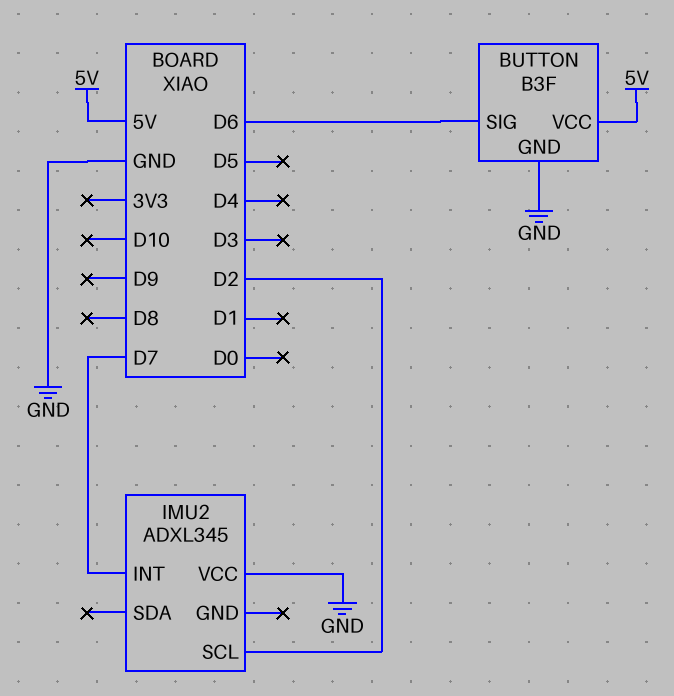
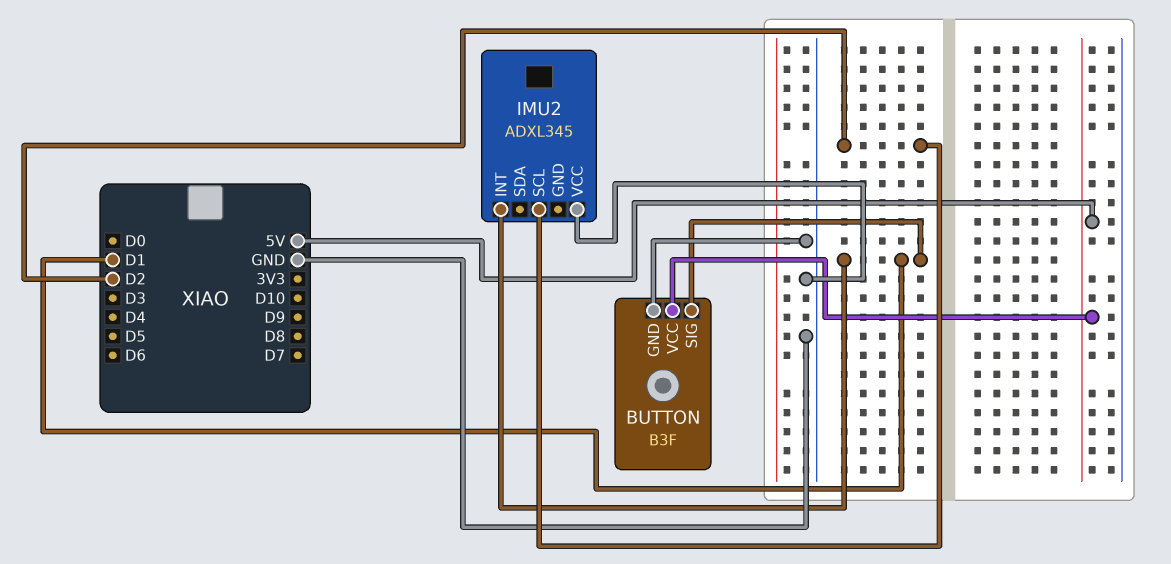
BUTTON pin SIG: D6 -> D1
IMU2 pin INT: D7 -> D1

